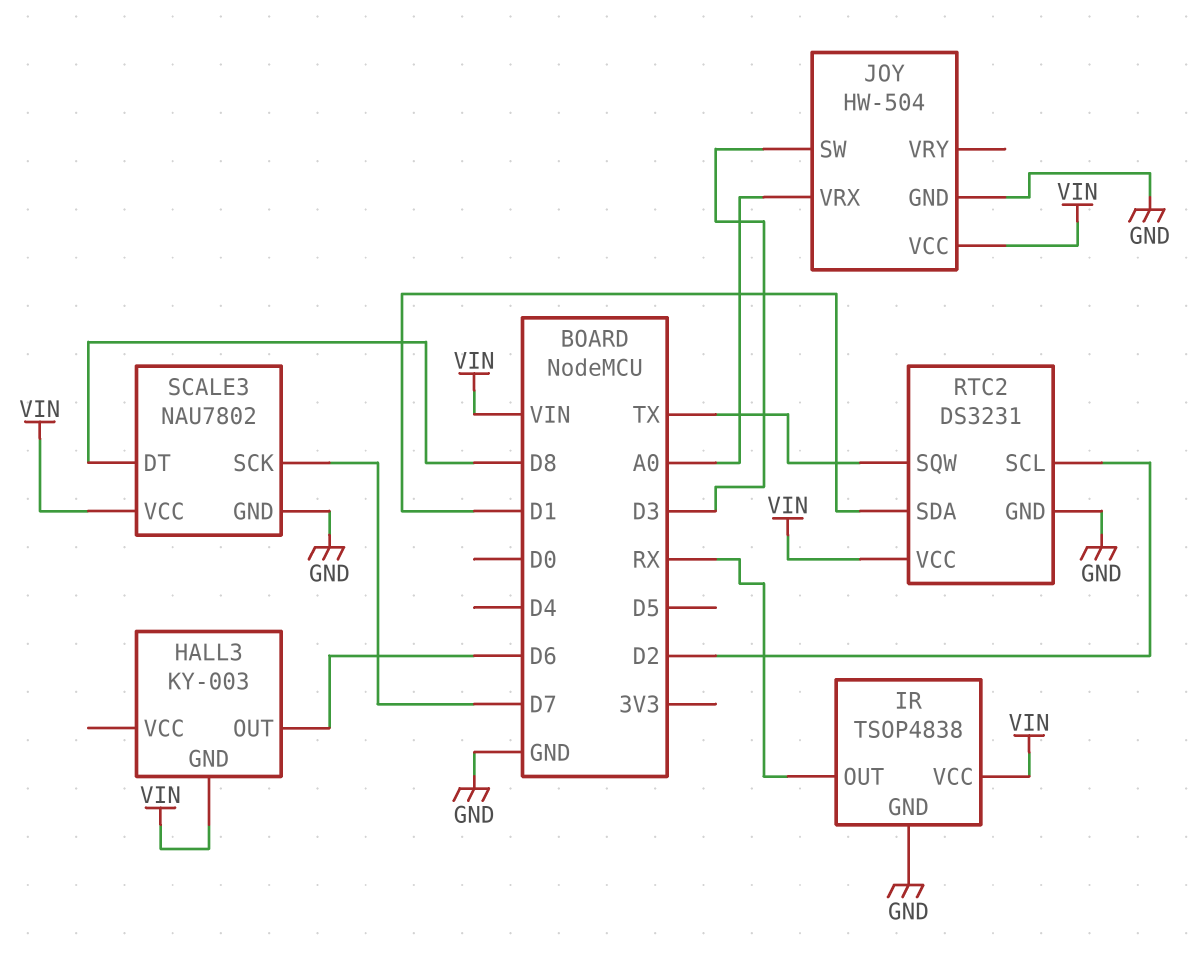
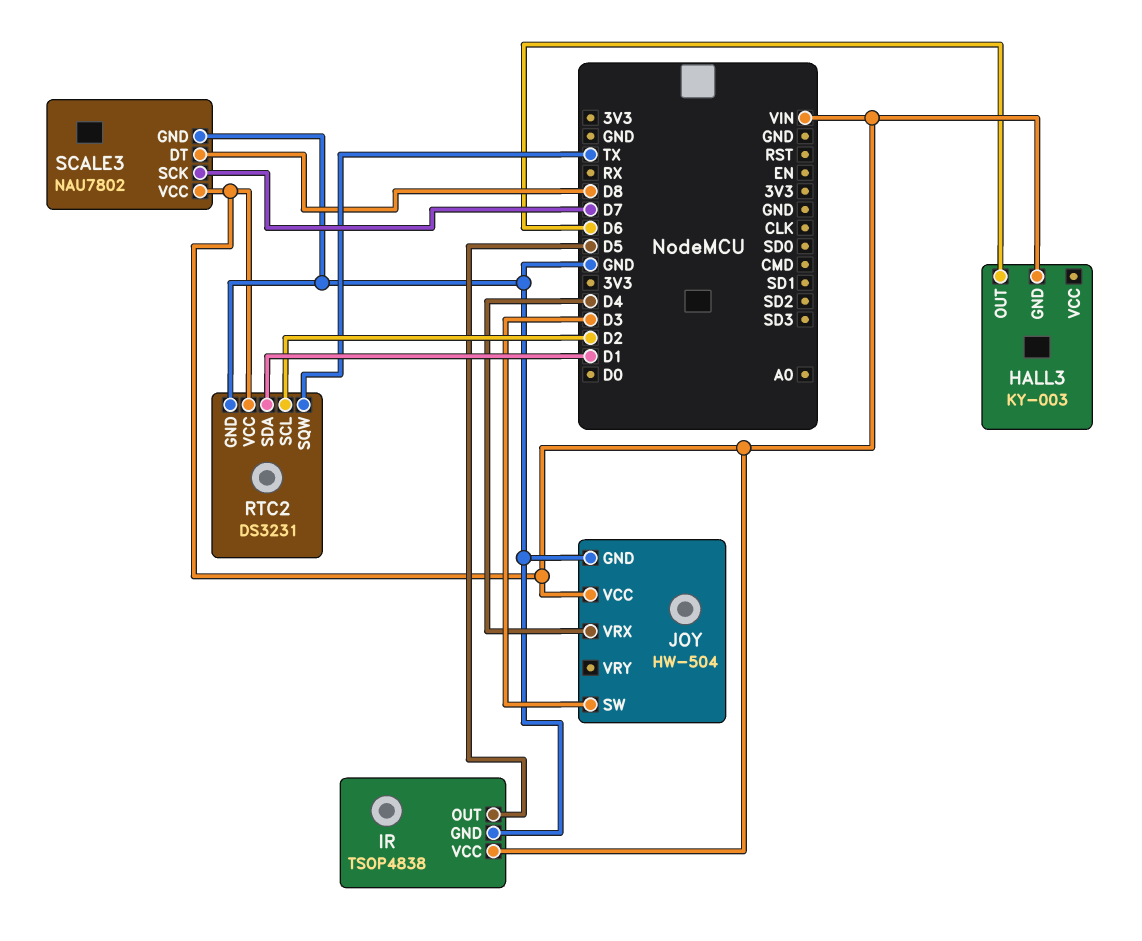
IR pin OUT: RX -> D5
JOY pin VRX: A0 -> D4

